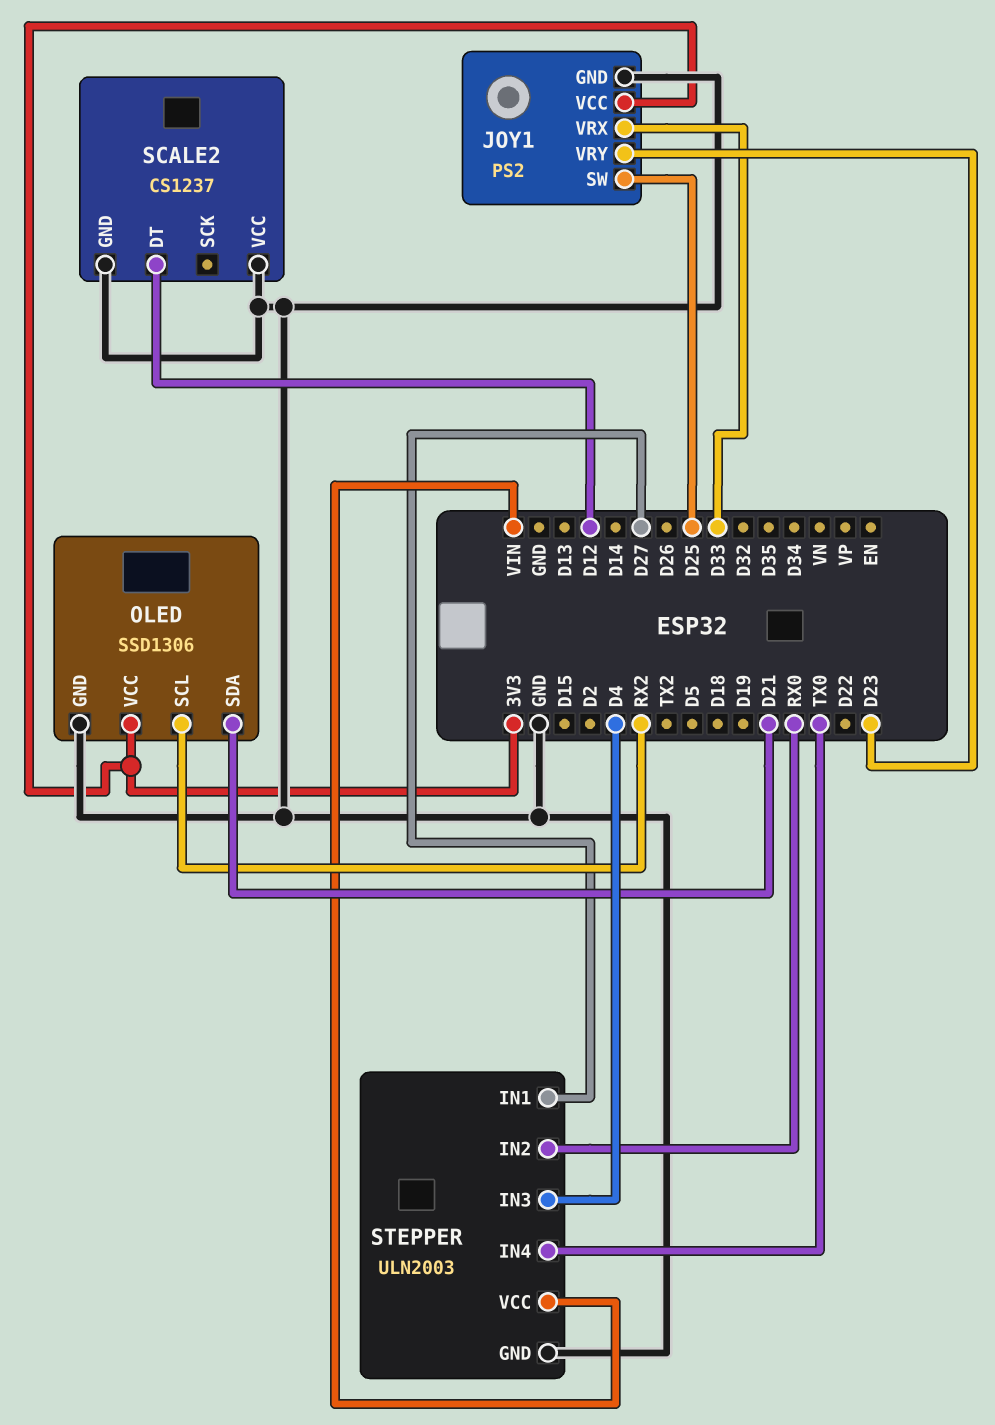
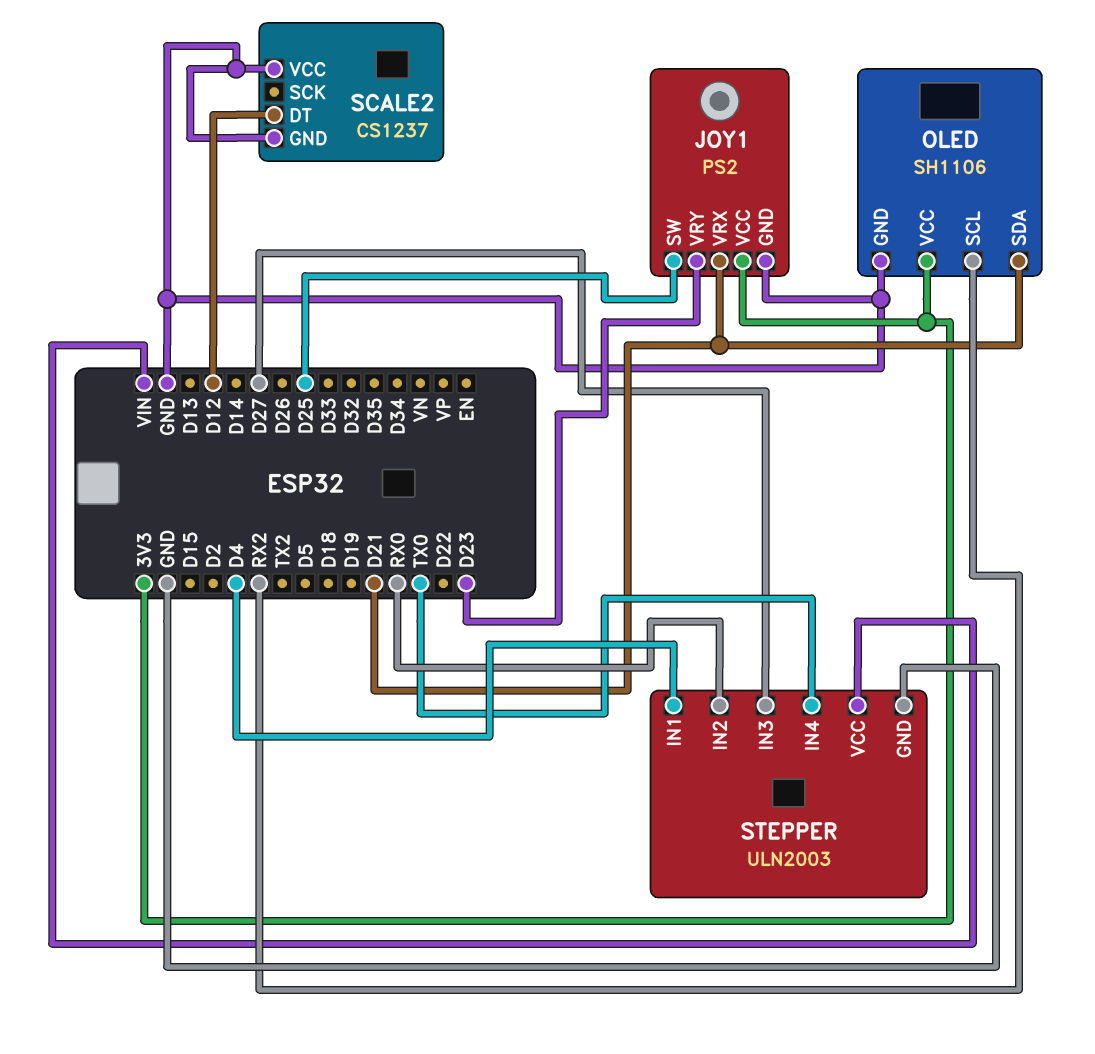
JOY1 pin VRX: D33 -> D21
OLED: SSD1306 -> SH1106
STEPPER pin IN1: D27 -> D4
STEPPER pin IN3: D4 -> D27

